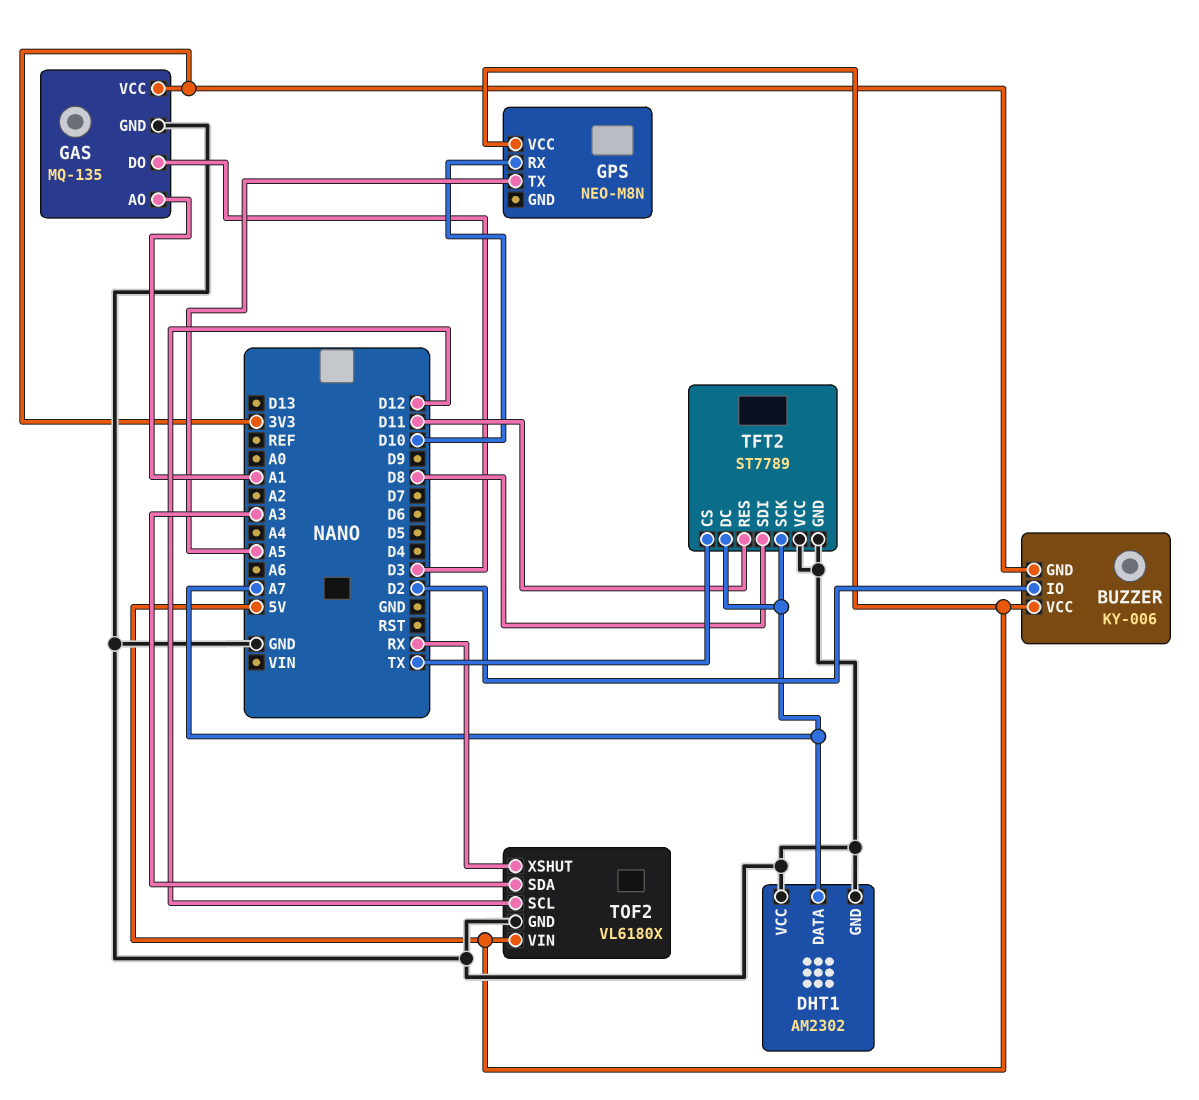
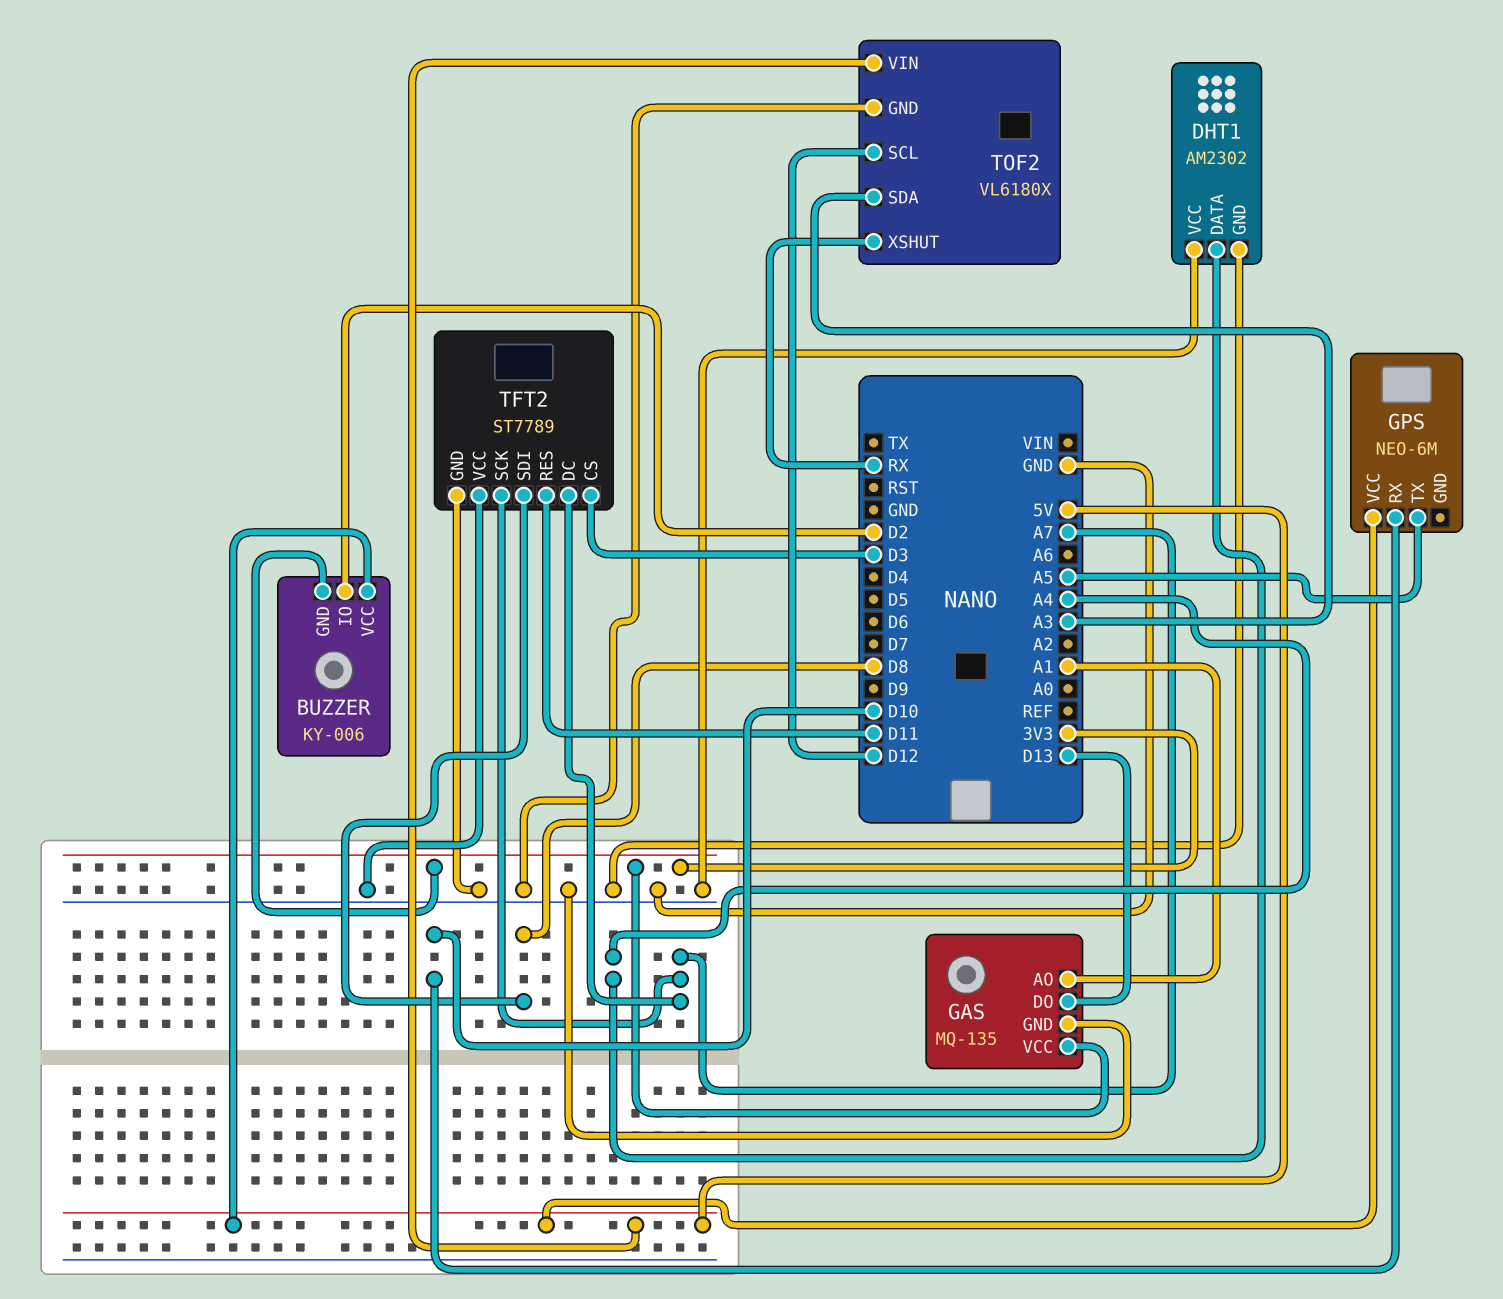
DHT1 pin DATA: A7 -> A4
GAS pin DO: D3 -> D13
GPS: NEO-M8N -> NEO-6M
TFT2 pin CS: TX -> D3

